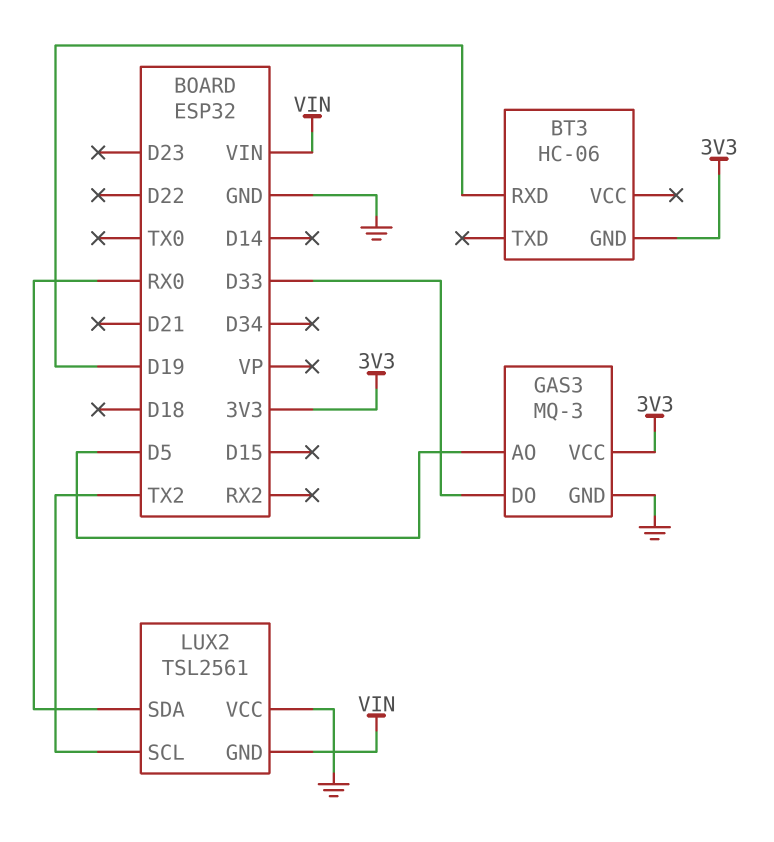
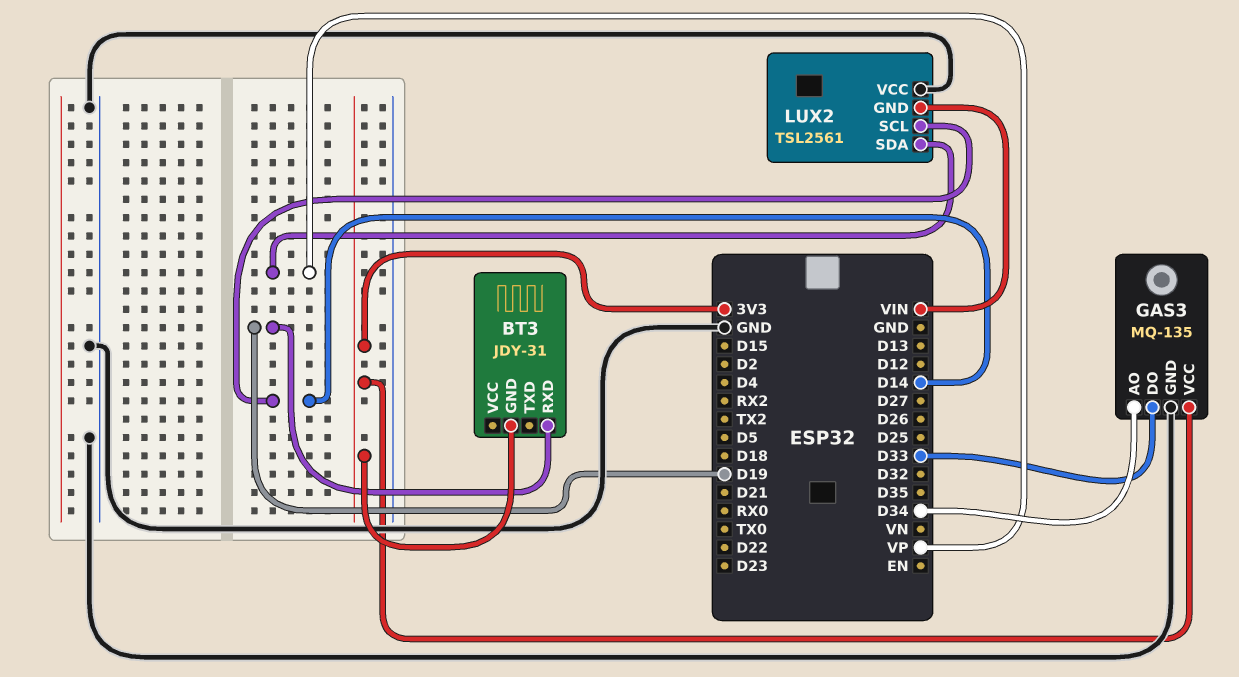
BT3: HC-06 -> JDY-31
GAS3: MQ-3 -> MQ-135
GAS3 pin AO: D5 -> D34
LUX2 pin SCL: TX2 -> D14
LUX2 pin SDA: RX0 -> VP

